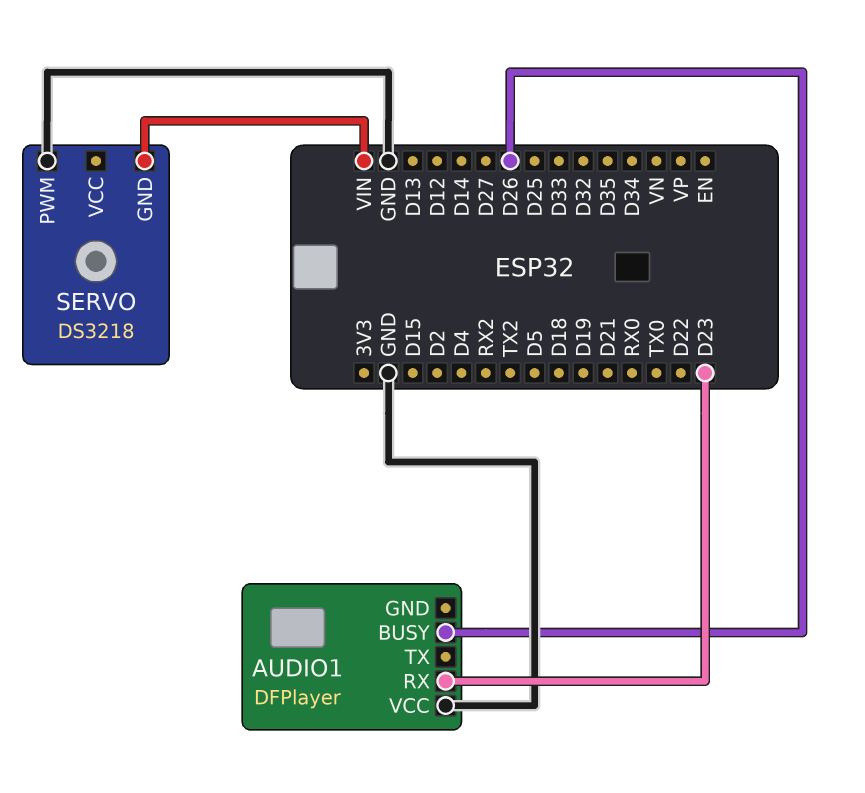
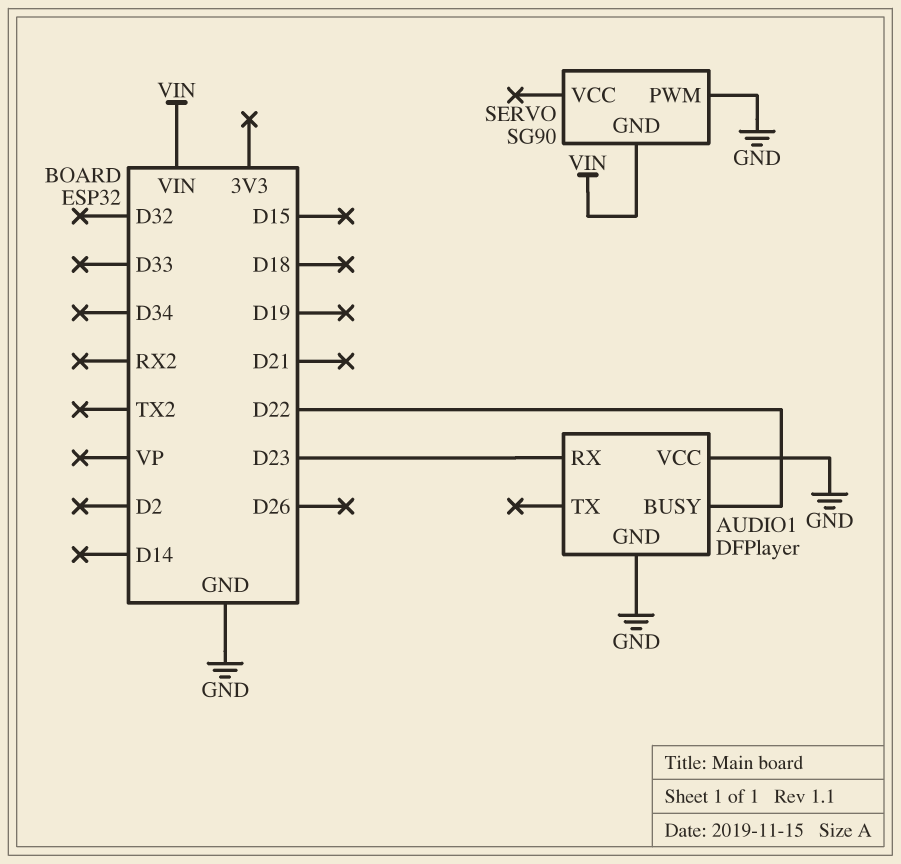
AUDIO1 pin BUSY: D26 -> D22
AUDIO1 pin GND: none -> GND
SERVO: DS3218 -> SG90

